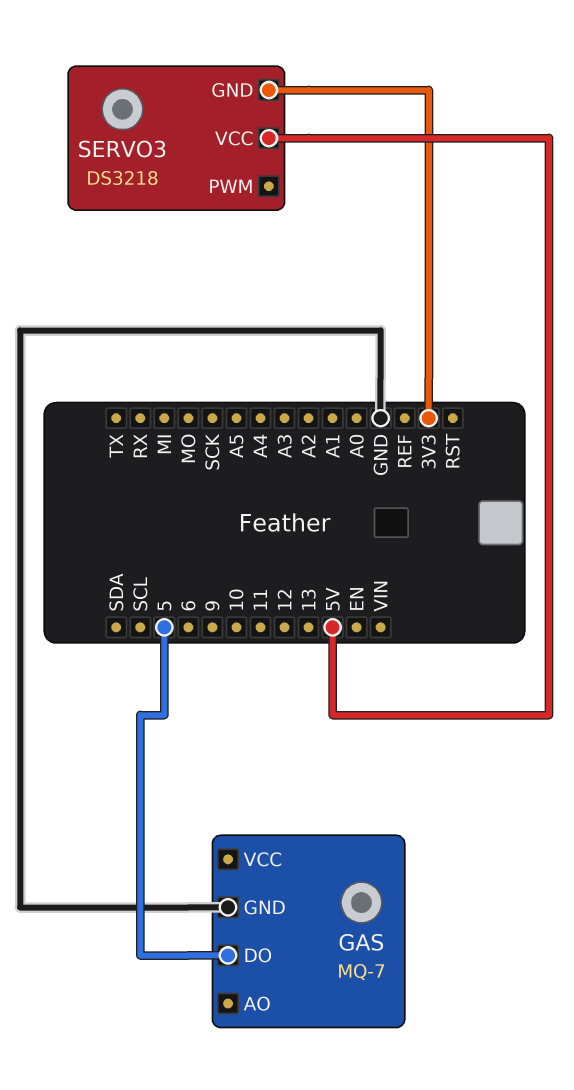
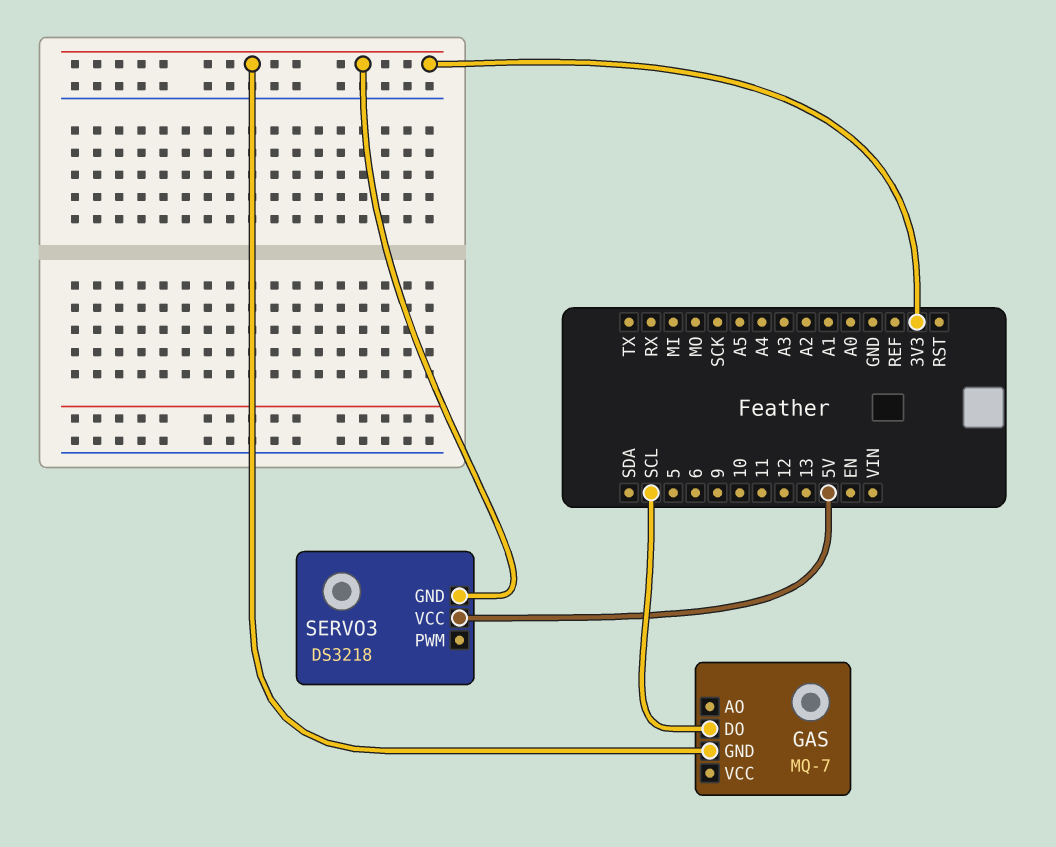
GAS pin DO: 5 -> SCL
GAS pin GND: GND -> 3V3

